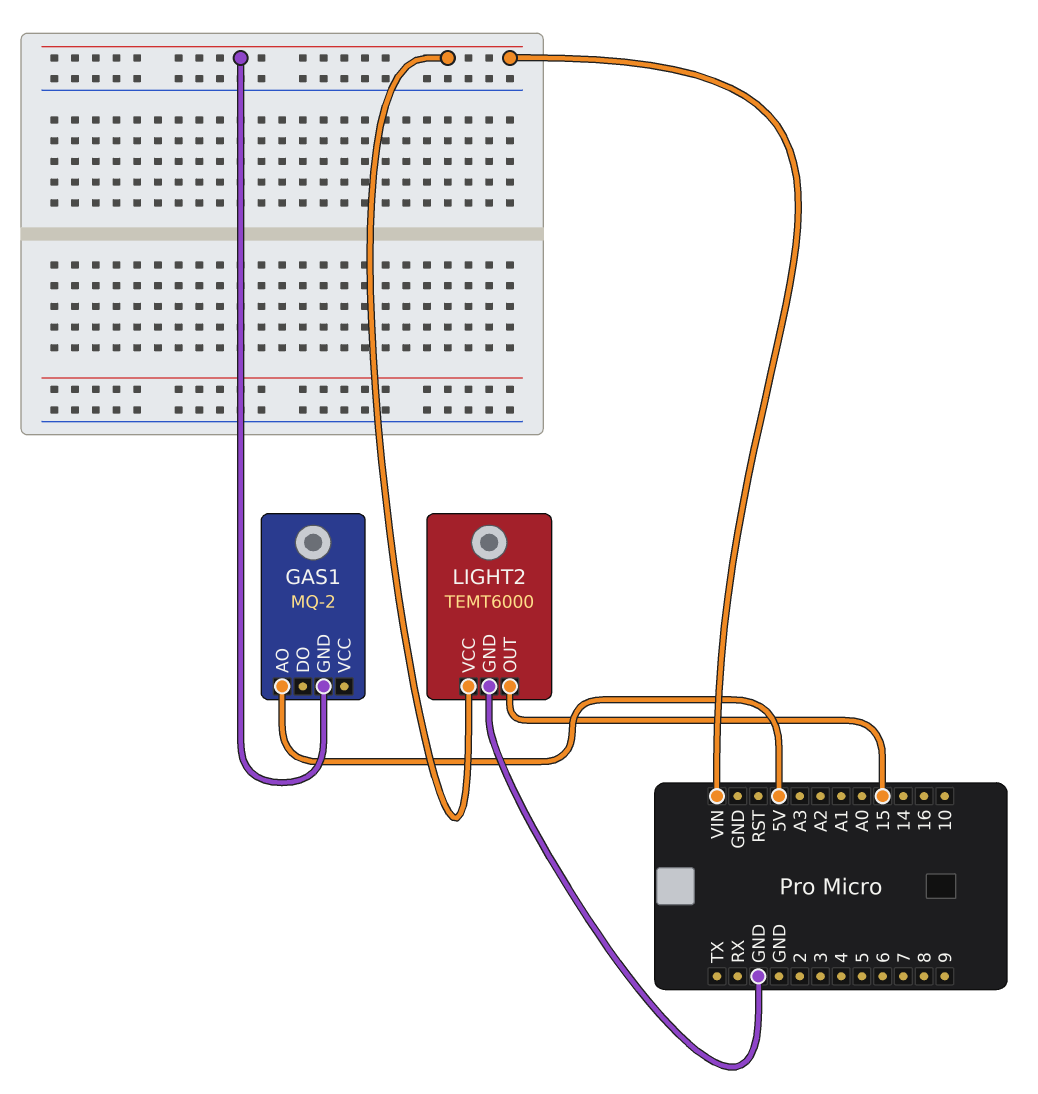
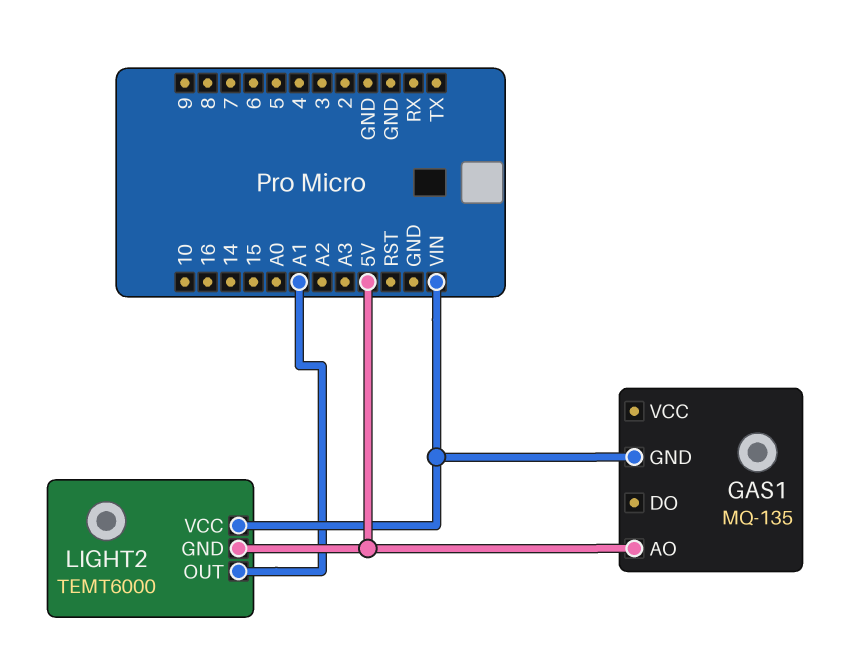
GAS1: MQ-2 -> MQ-135
LIGHT2 pin GND: GND -> 5V
LIGHT2 pin OUT: 15 -> A1

